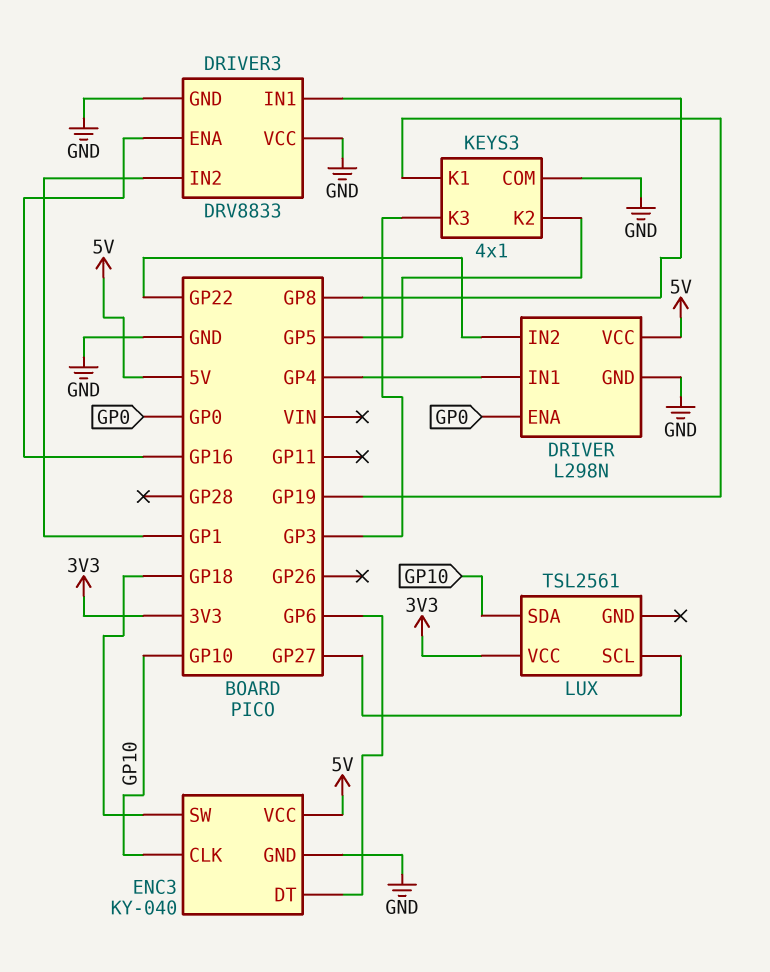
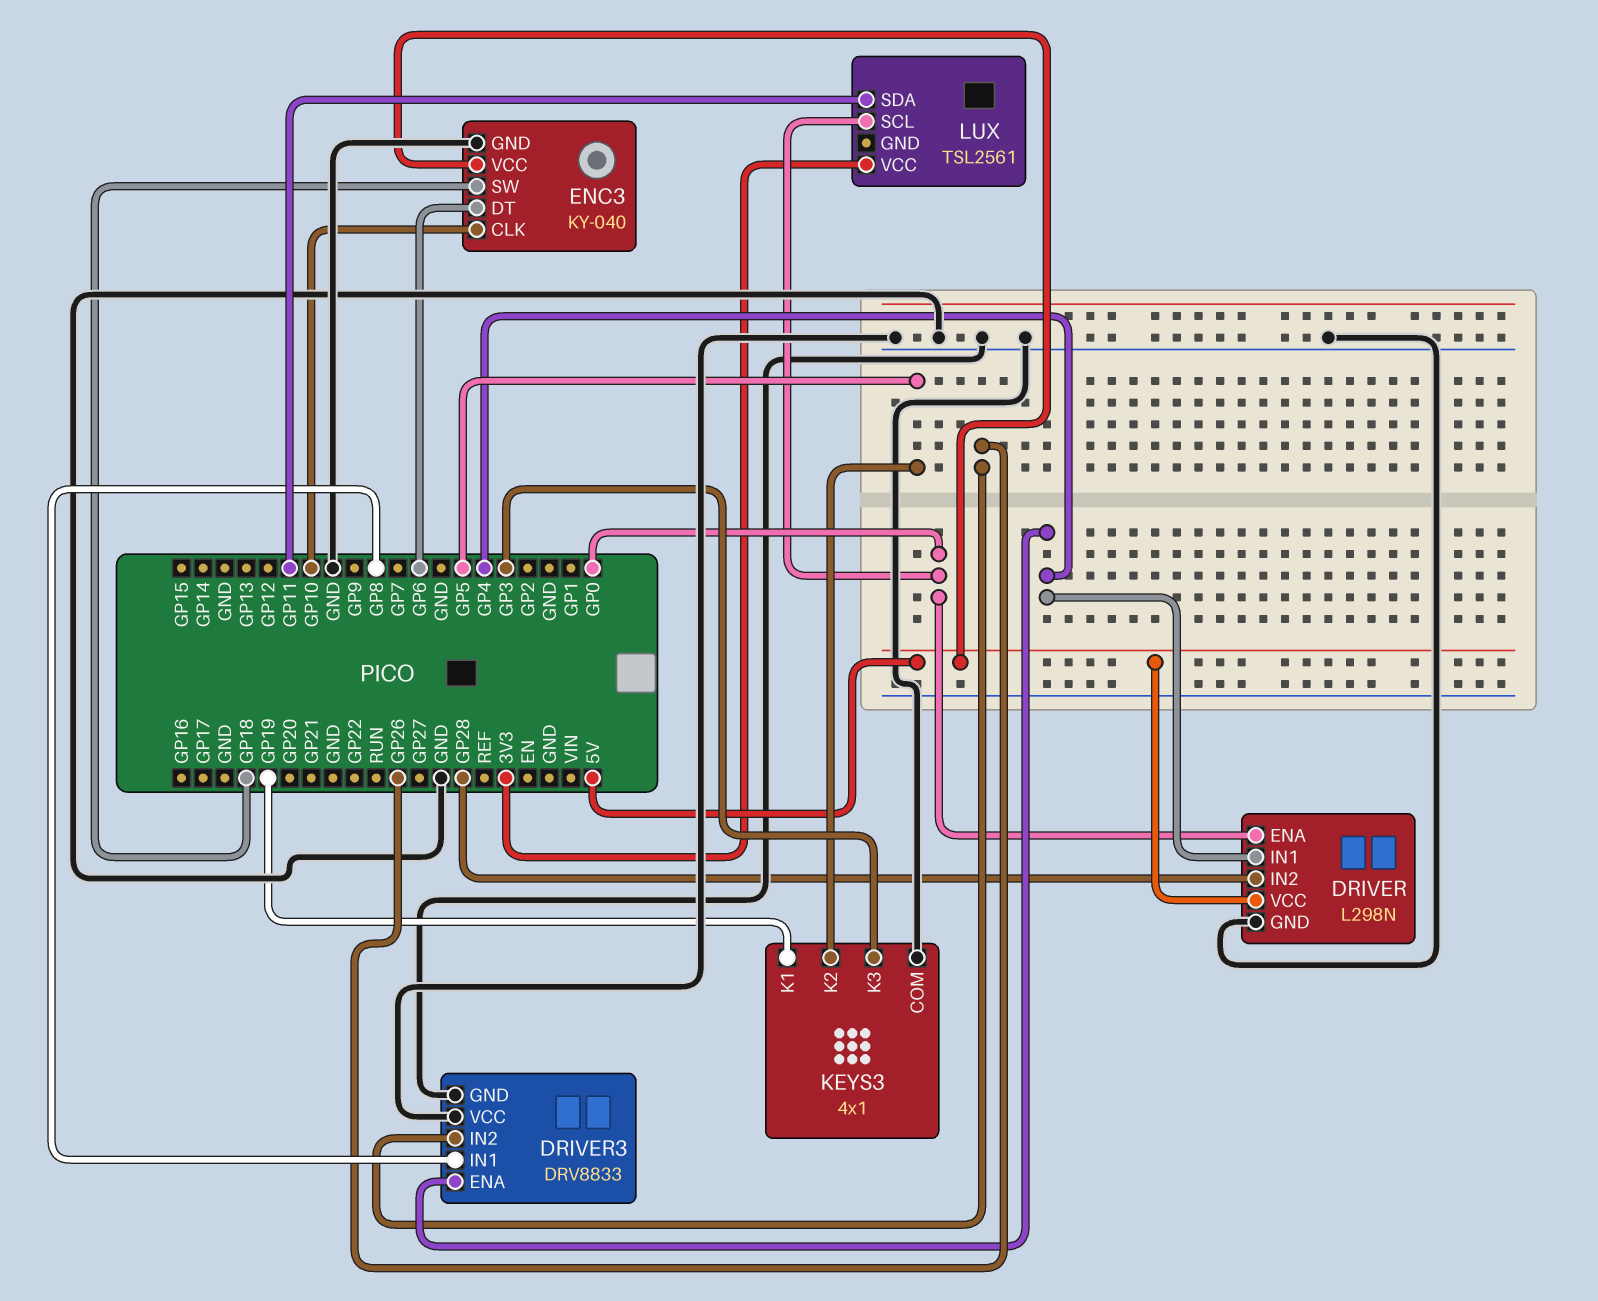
DRIVER pin IN2: GP22 -> GP28
DRIVER3 pin ENA: GP16 -> GP4
DRIVER3 pin IN2: GP1 -> GP26
LUX pin SCL: GP27 -> GP0
LUX pin SDA: GP10 -> GP11

